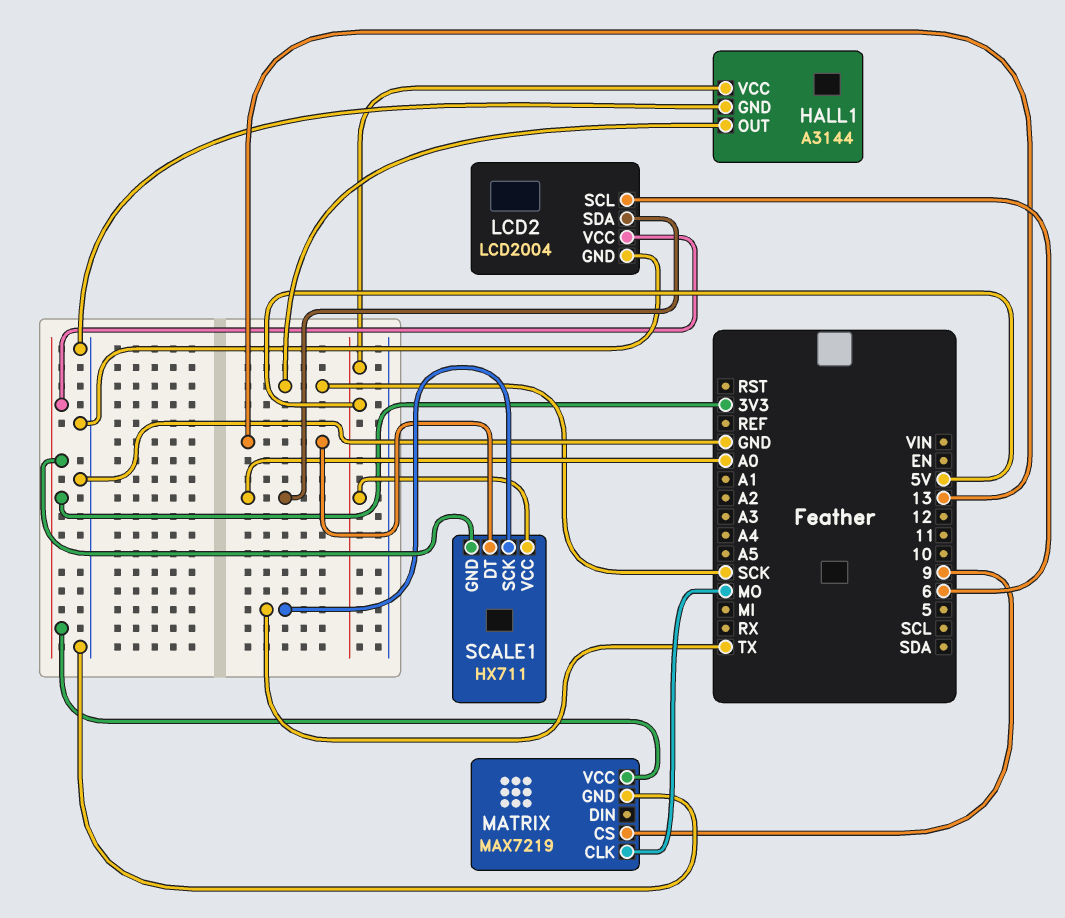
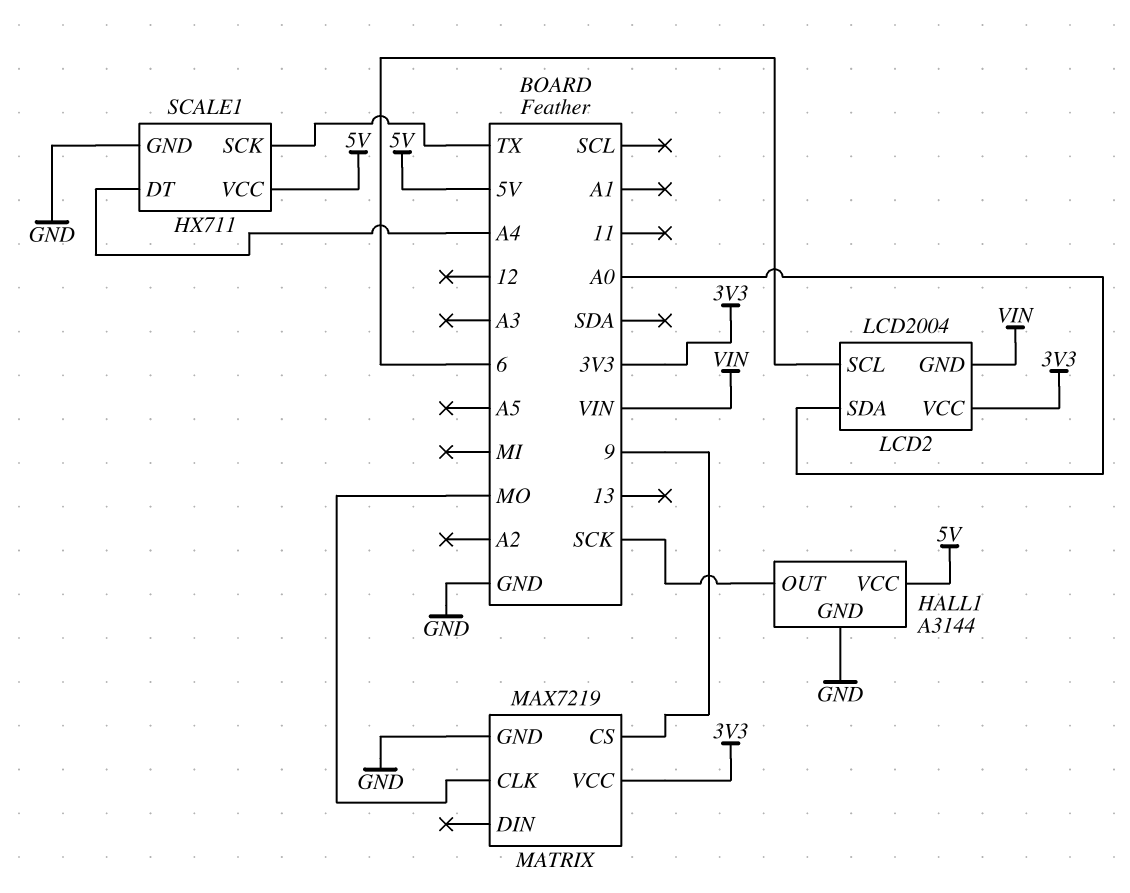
LCD2 pin GND: GND -> VIN
SCALE1 pin DT: 13 -> A4
SCALE1 pin GND: 3V3 -> GND

